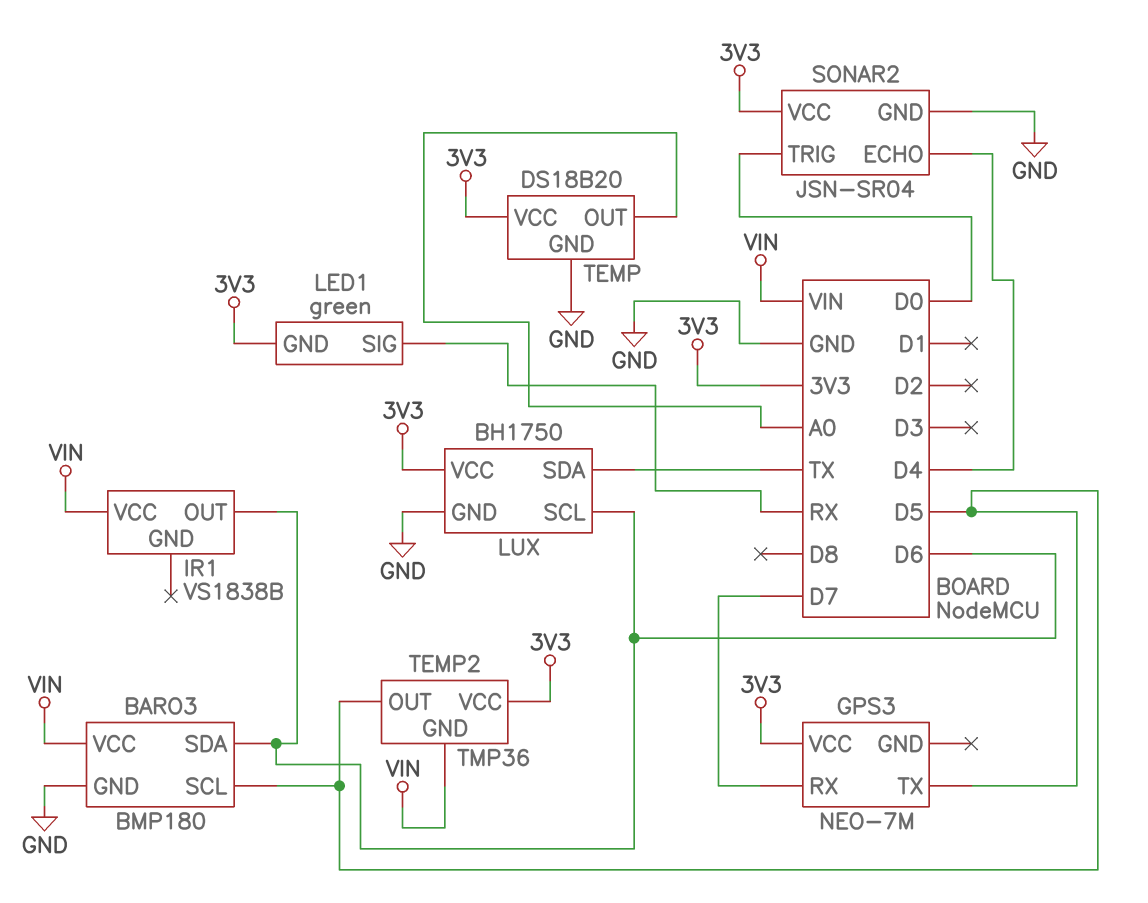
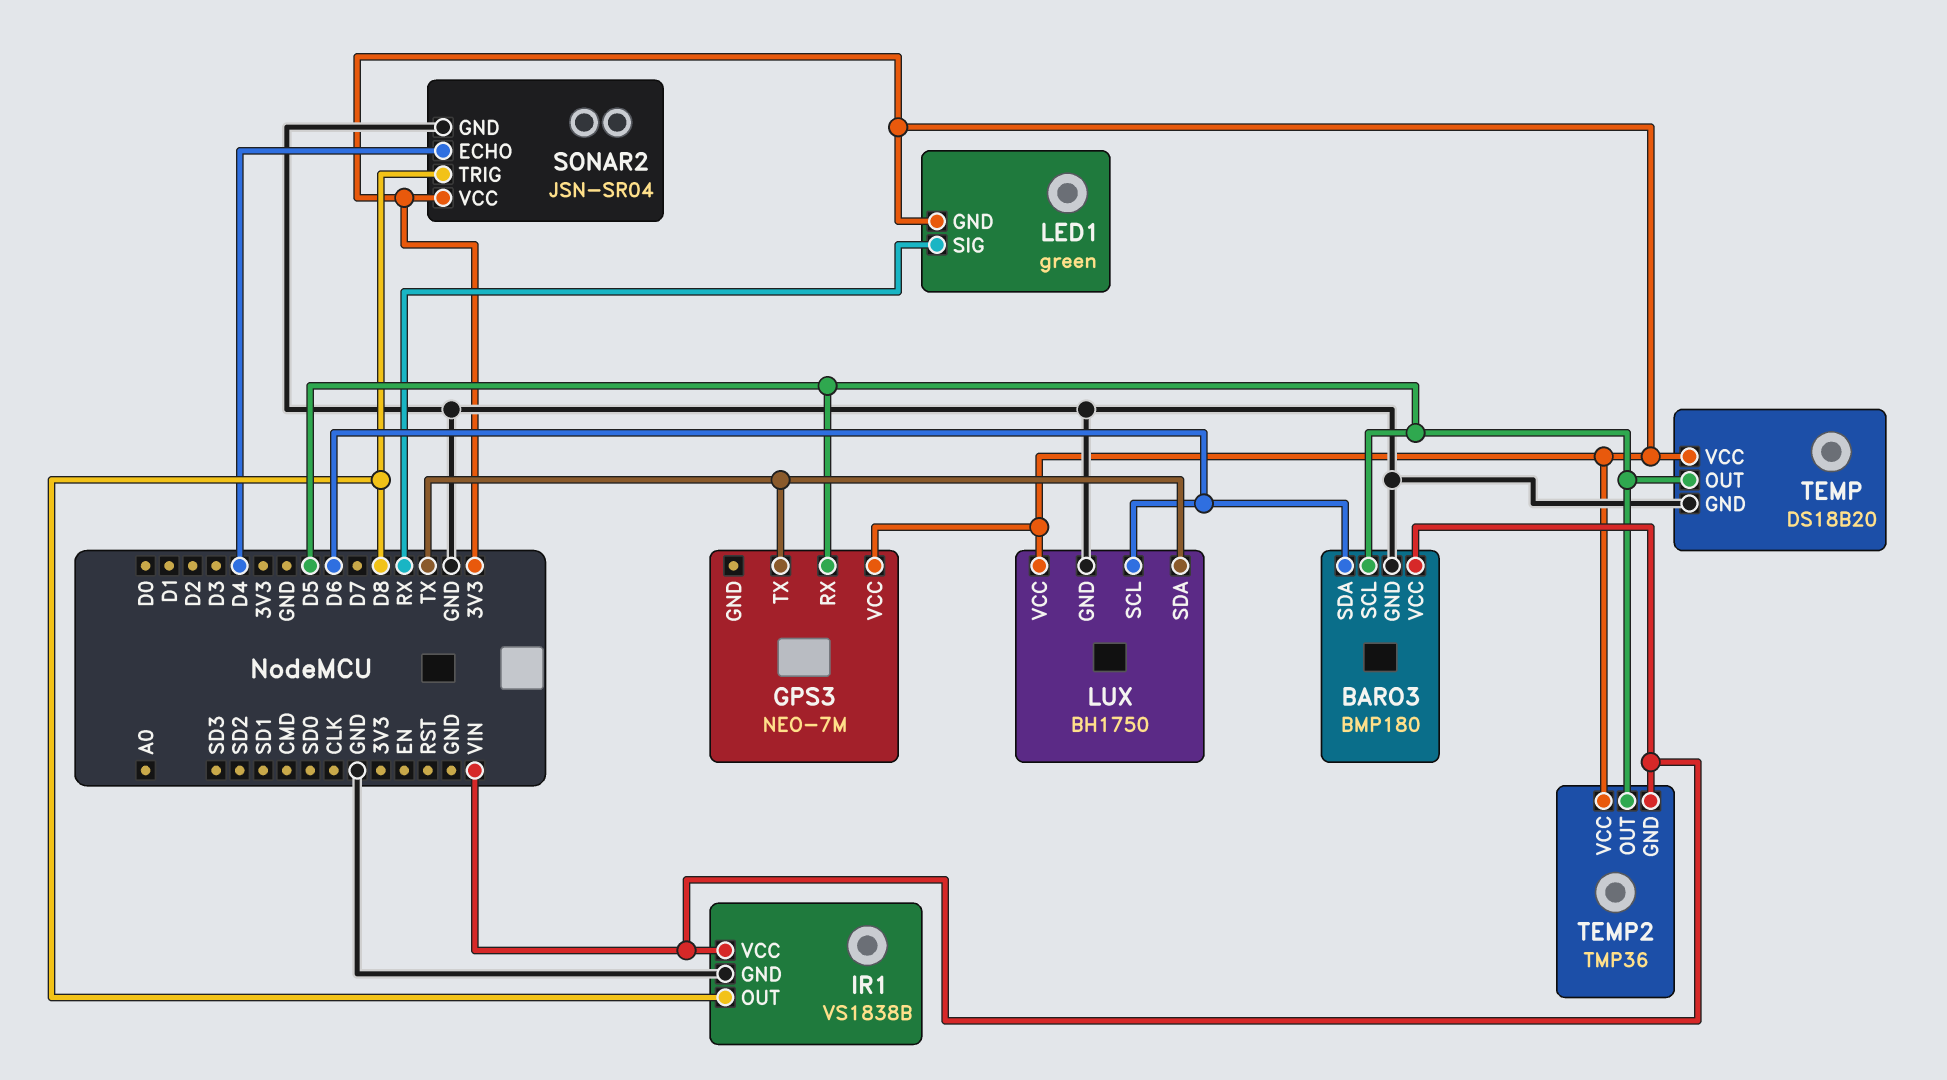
GPS3 pin RX: D7 -> D5
GPS3 pin TX: D5 -> TX
IR1 pin GND: none -> GND
IR1 pin OUT: D6 -> D8
SONAR2 pin TRIG: D0 -> D8
TEMP pin OUT: A0 -> D5

